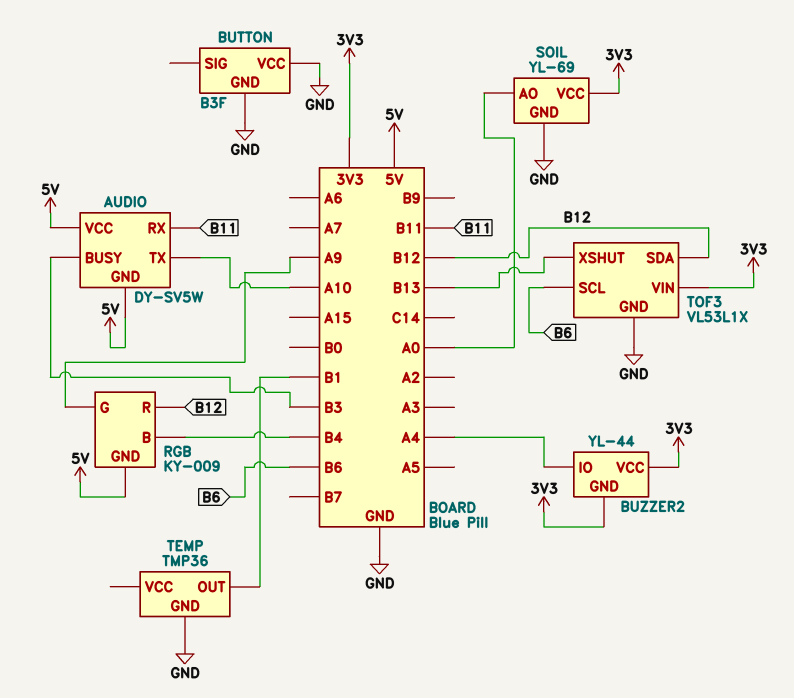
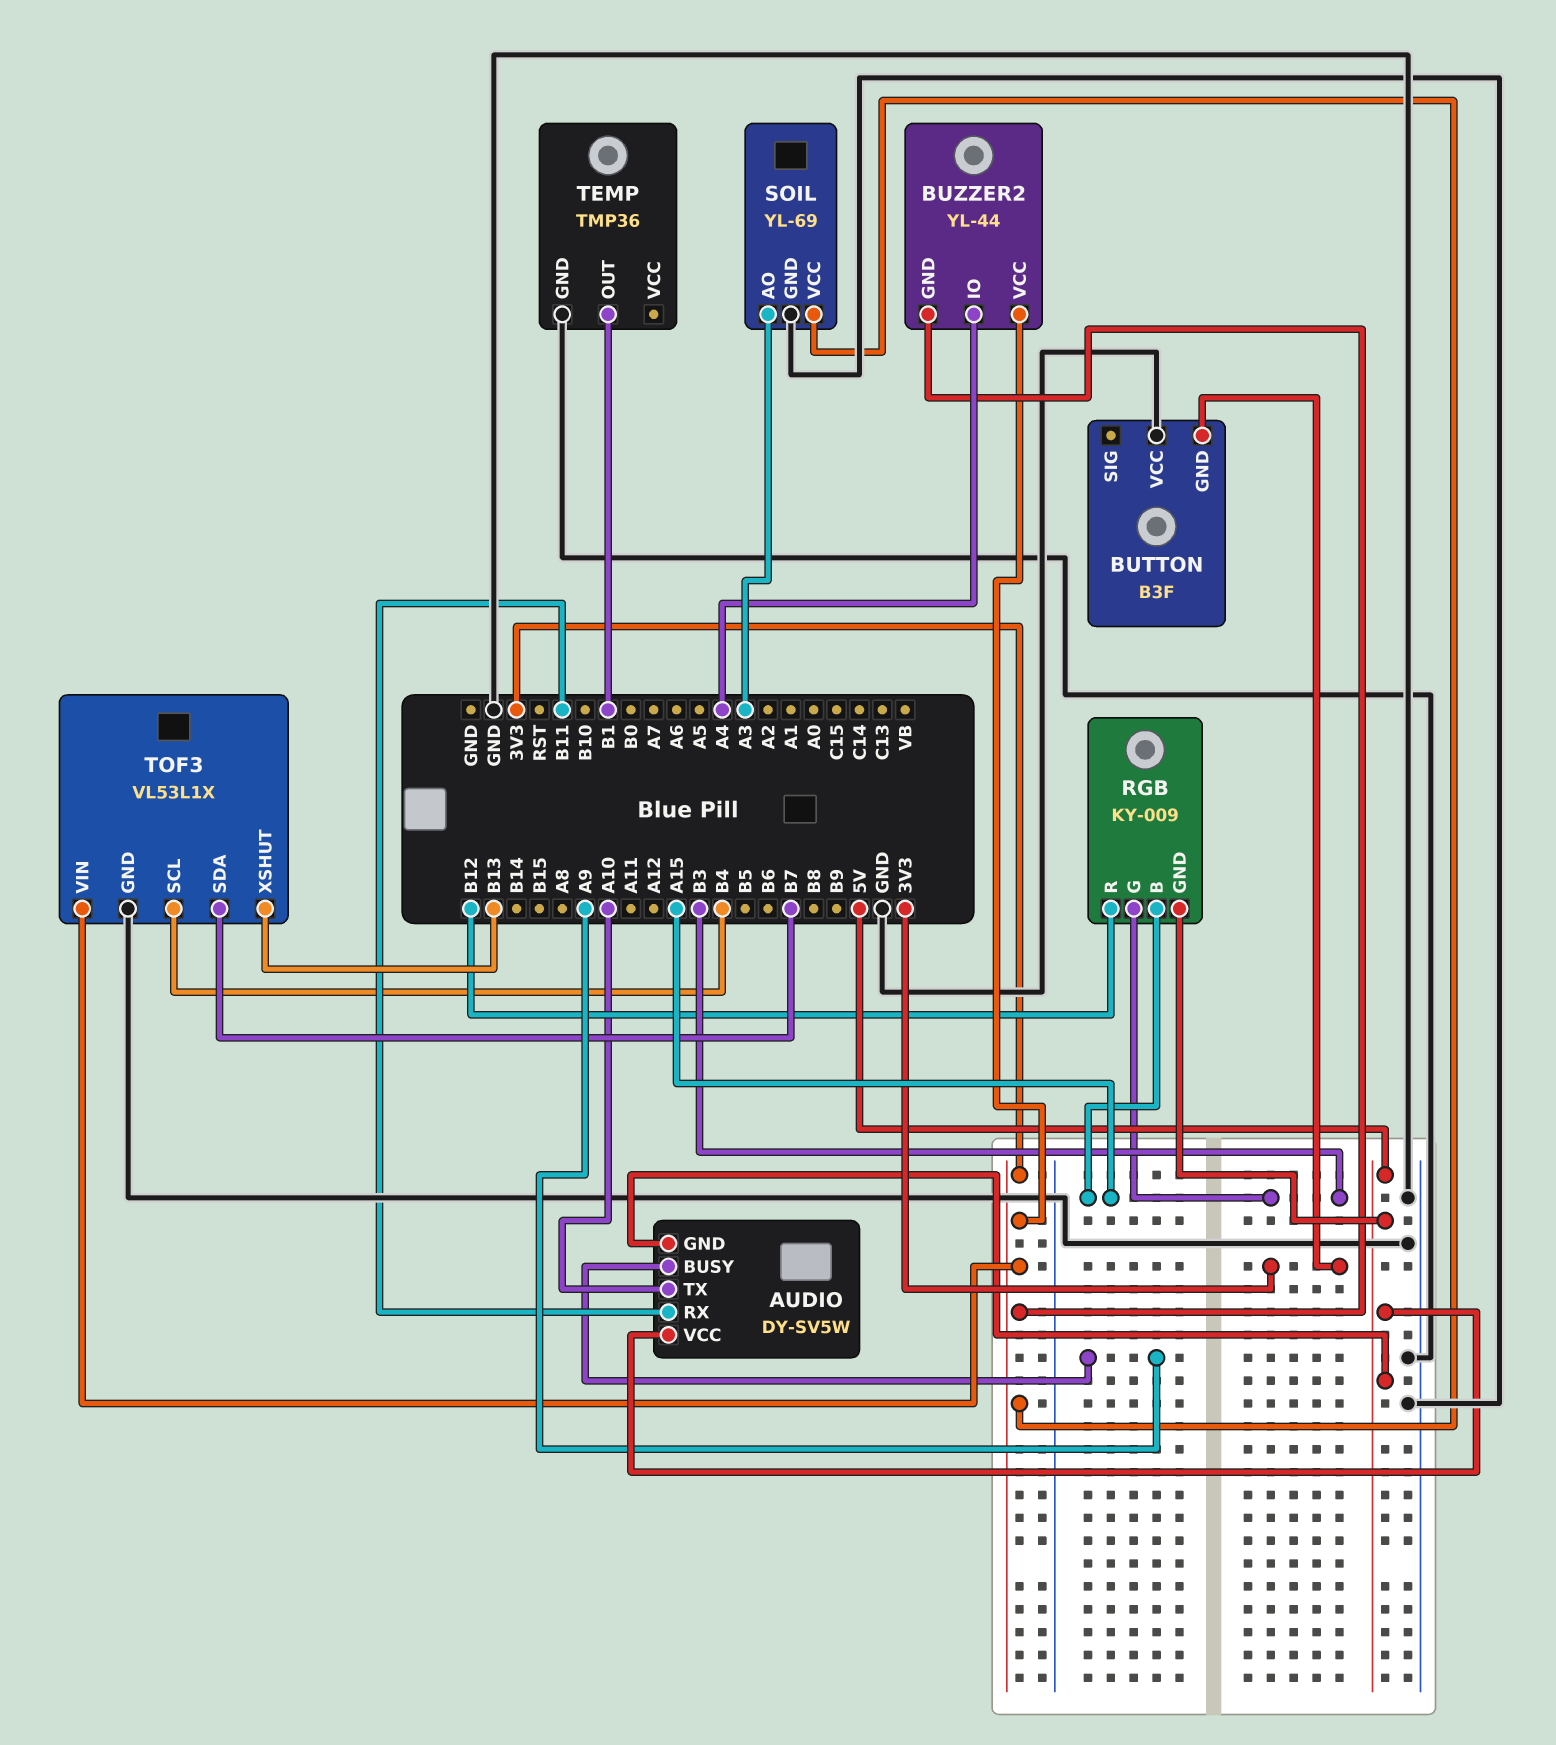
AUDIO pin BUSY: B3 -> A9
BUTTON pin GND: GND -> 3V3
RGB pin B: B4 -> A15
RGB pin G: A9 -> B3
SOIL pin AO: A0 -> A3
TOF3 pin SCL: B6 -> B4
TOF3 pin SDA: B12 -> B7

